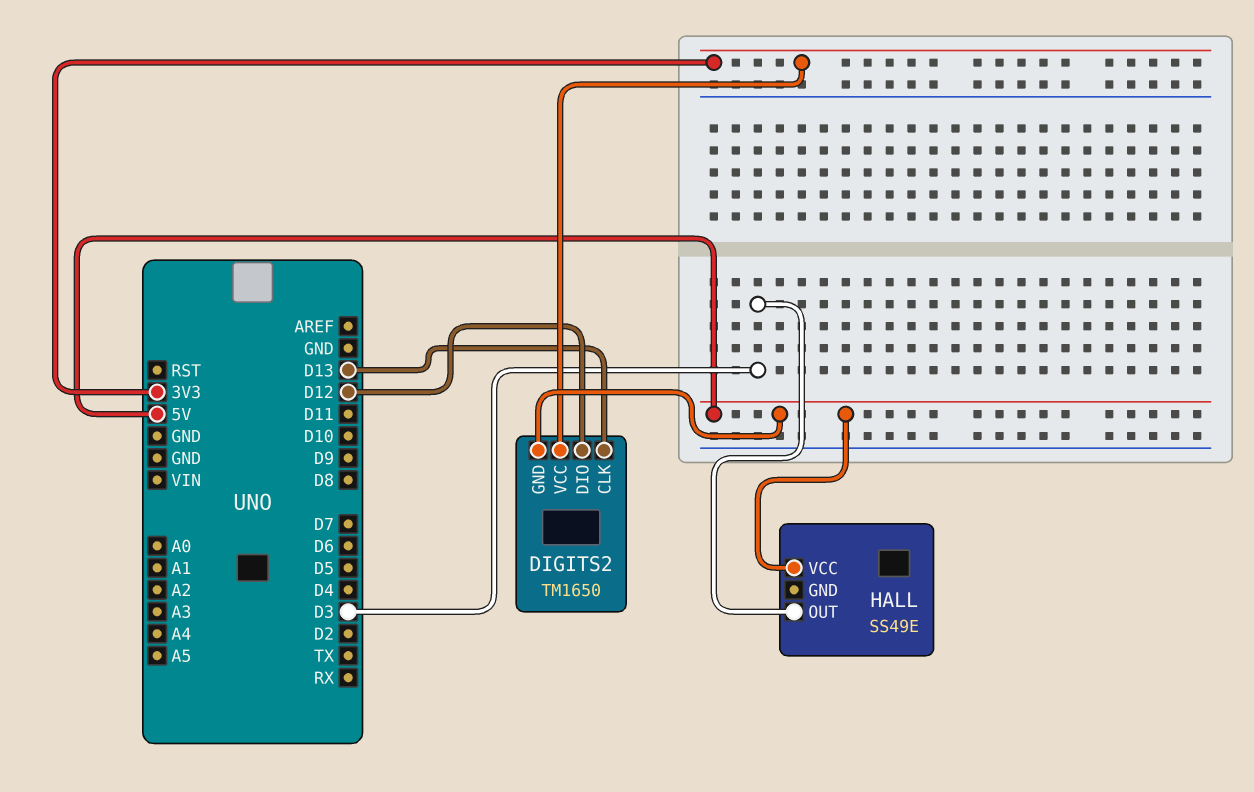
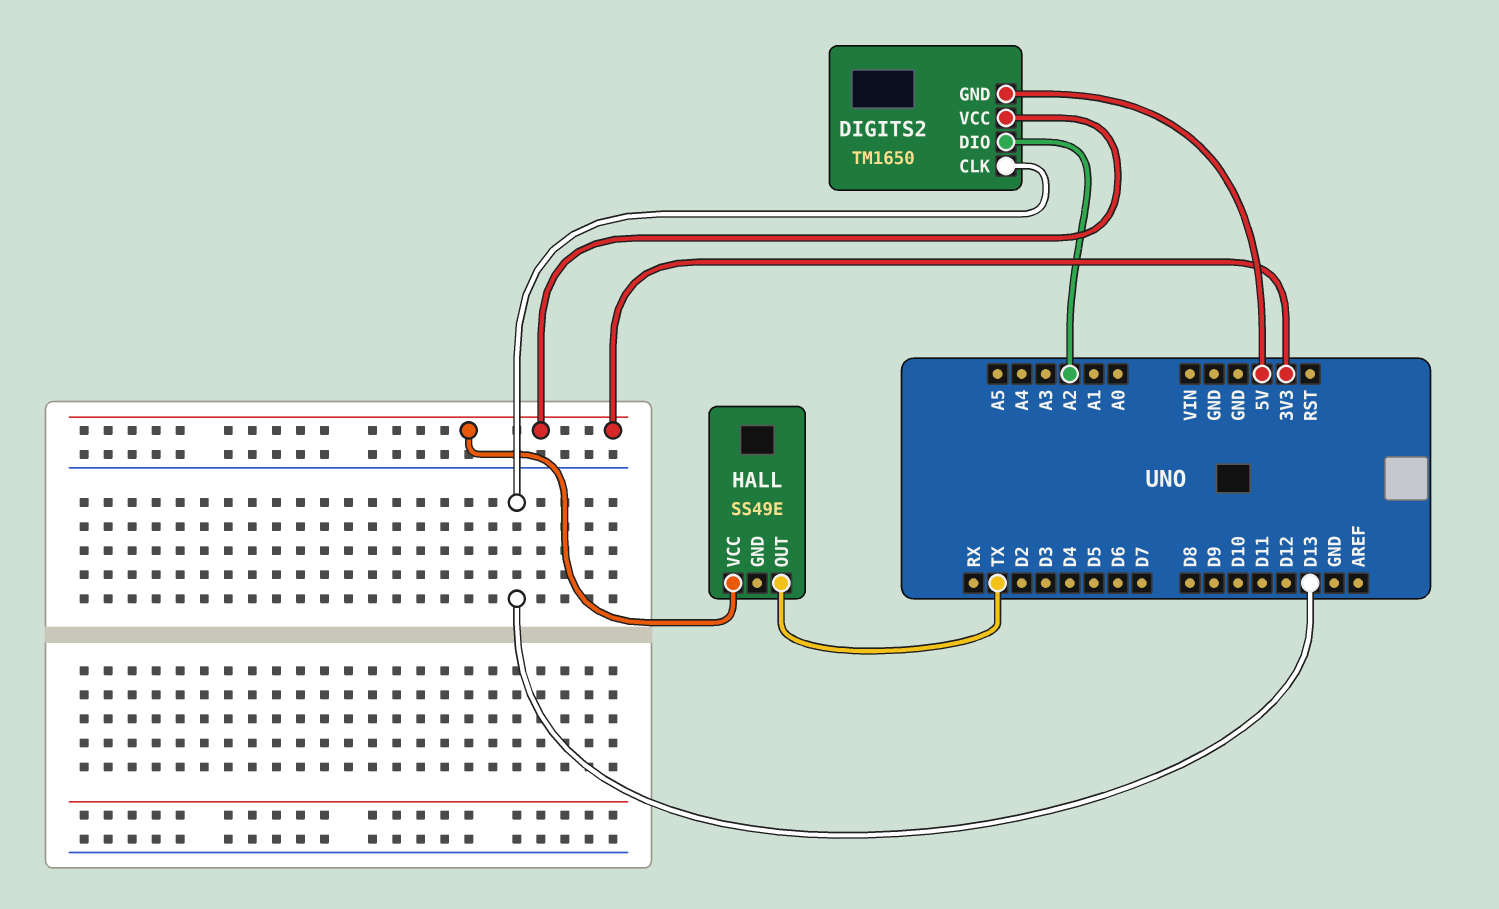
DIGITS2 pin DIO: D12 -> A2
HALL pin OUT: D3 -> TX
HALL pin VCC: 5V -> 3V3

